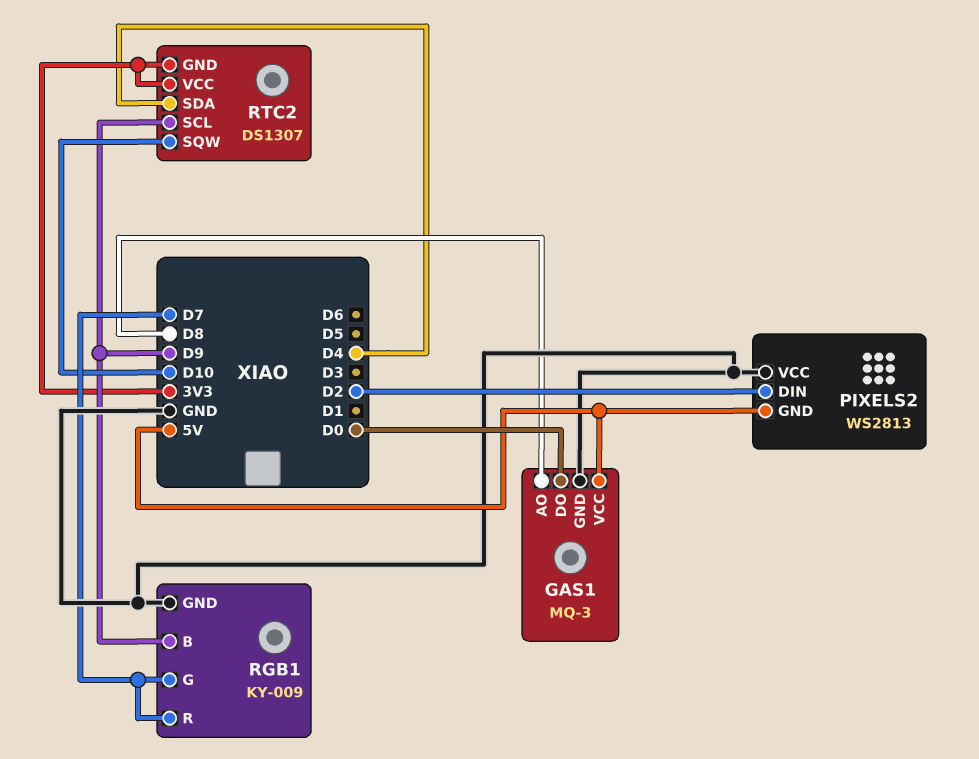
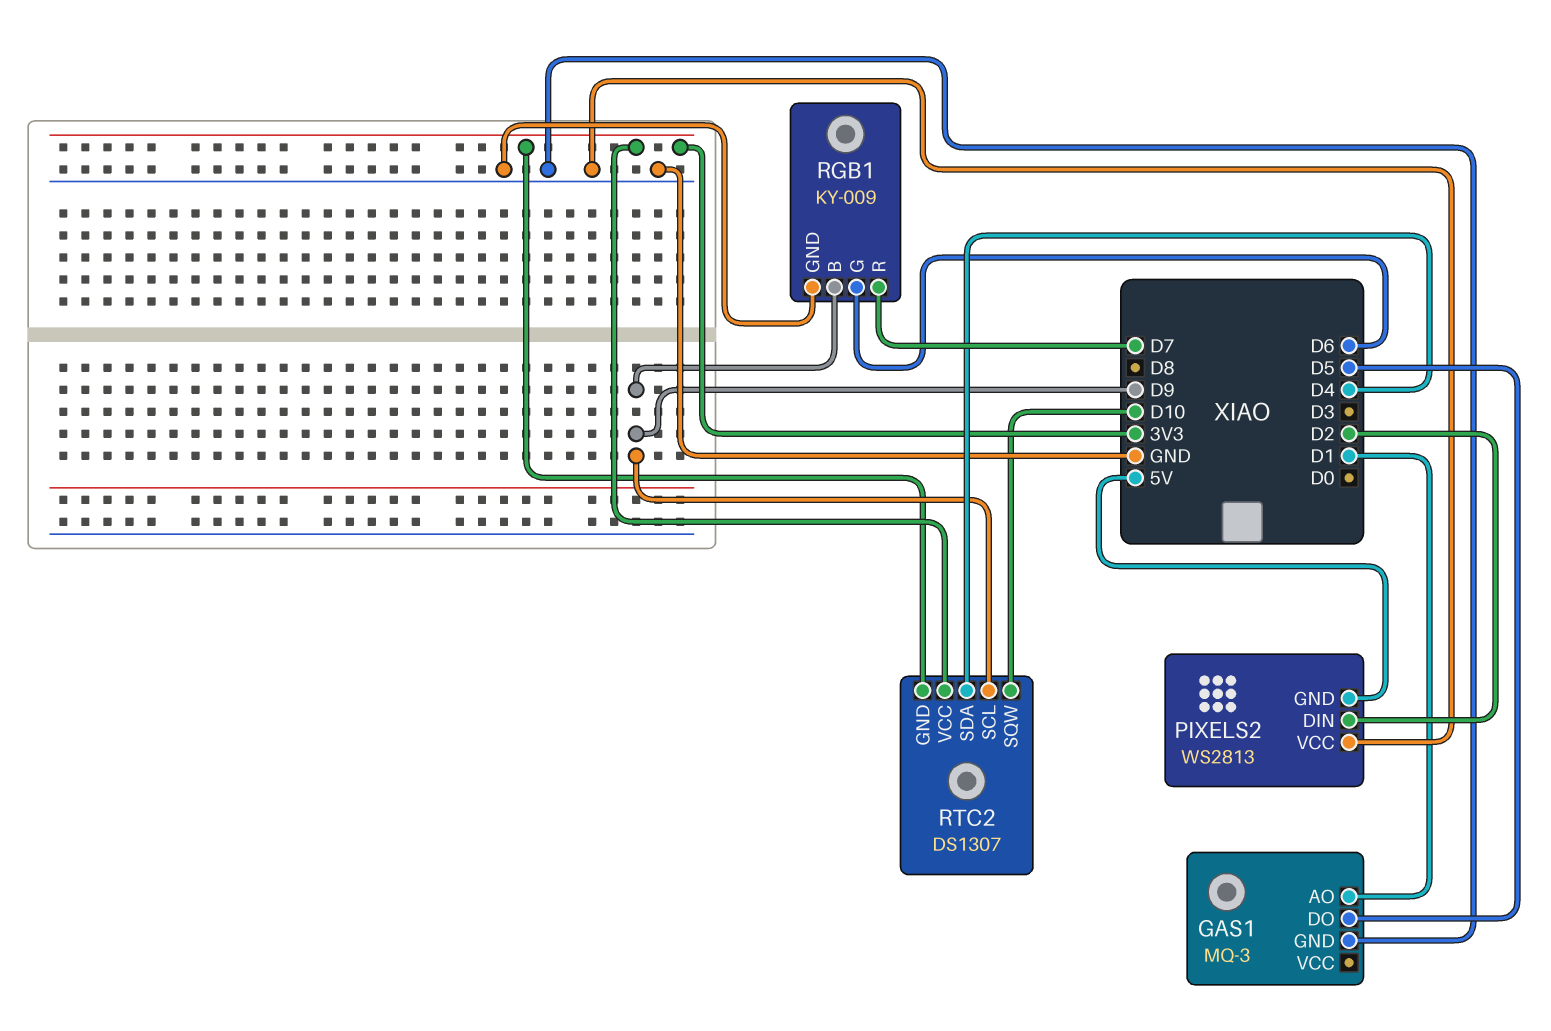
GAS1 pin AO: D8 -> D1
GAS1 pin DO: D0 -> D5
GAS1 pin VCC: 5V -> none
RGB1 pin G: D7 -> D6

